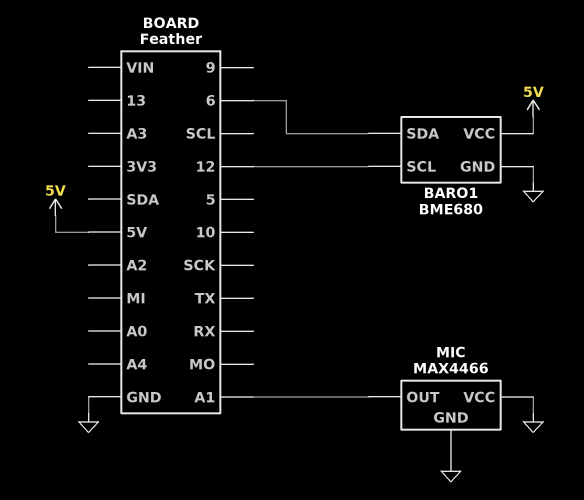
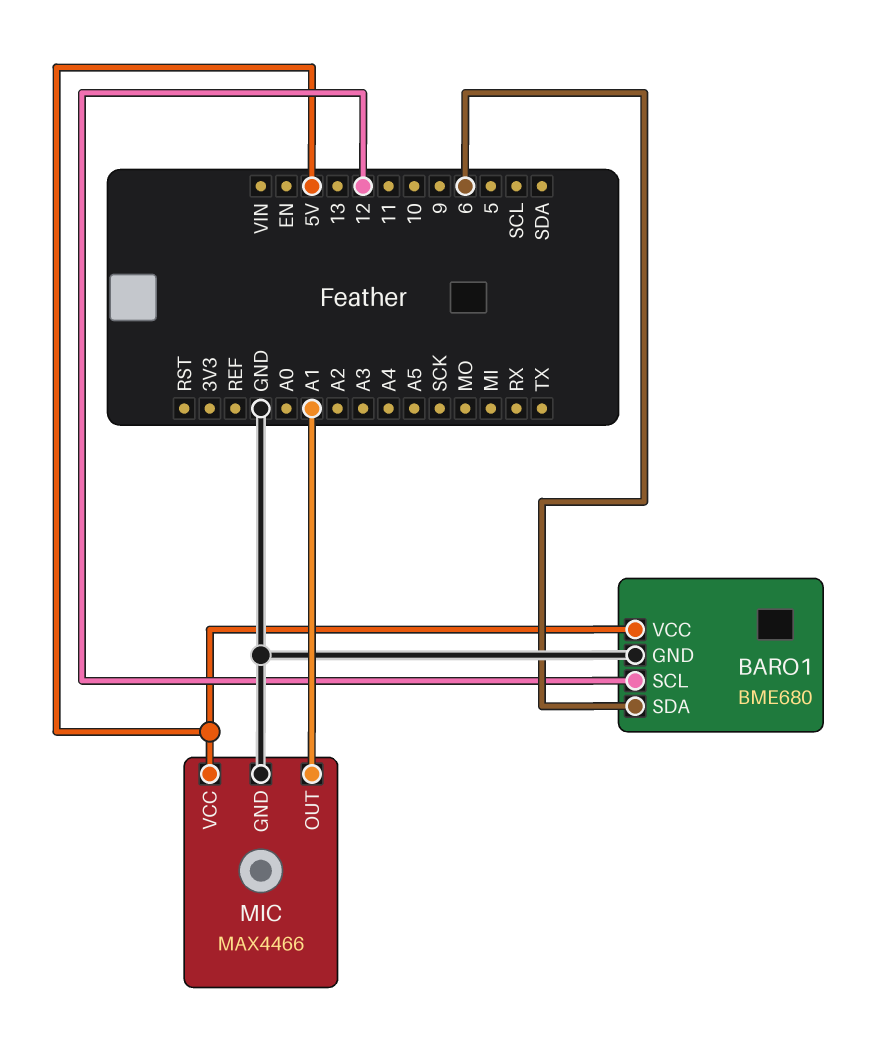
MIC pin VCC: GND -> 5V

